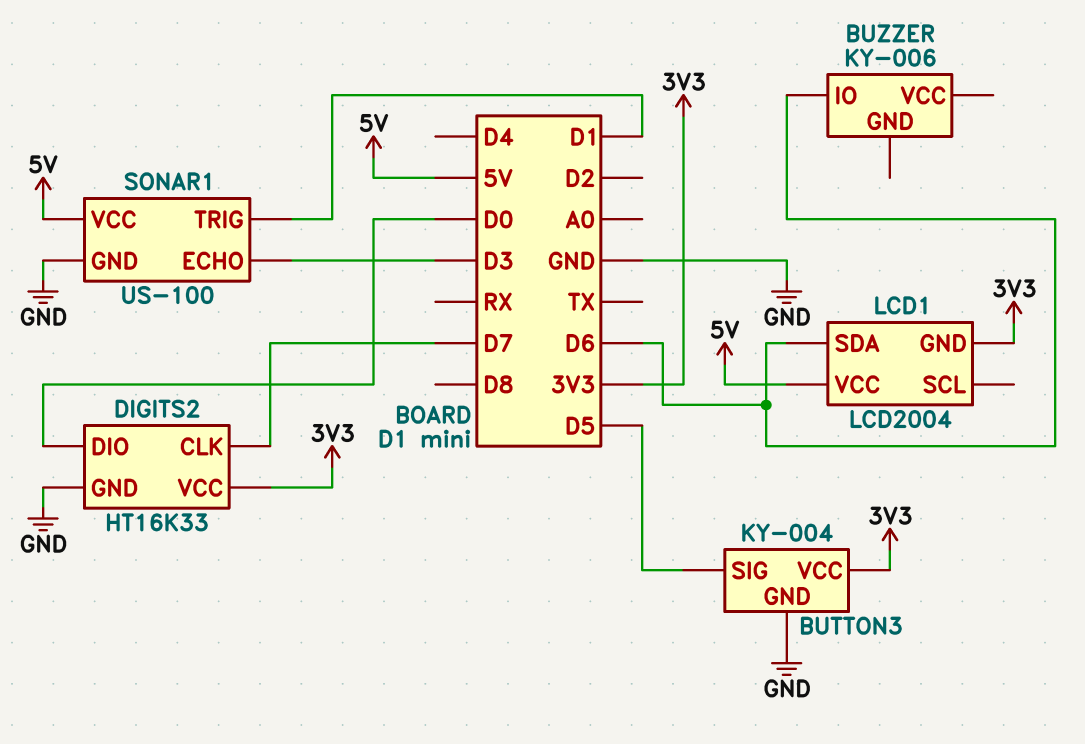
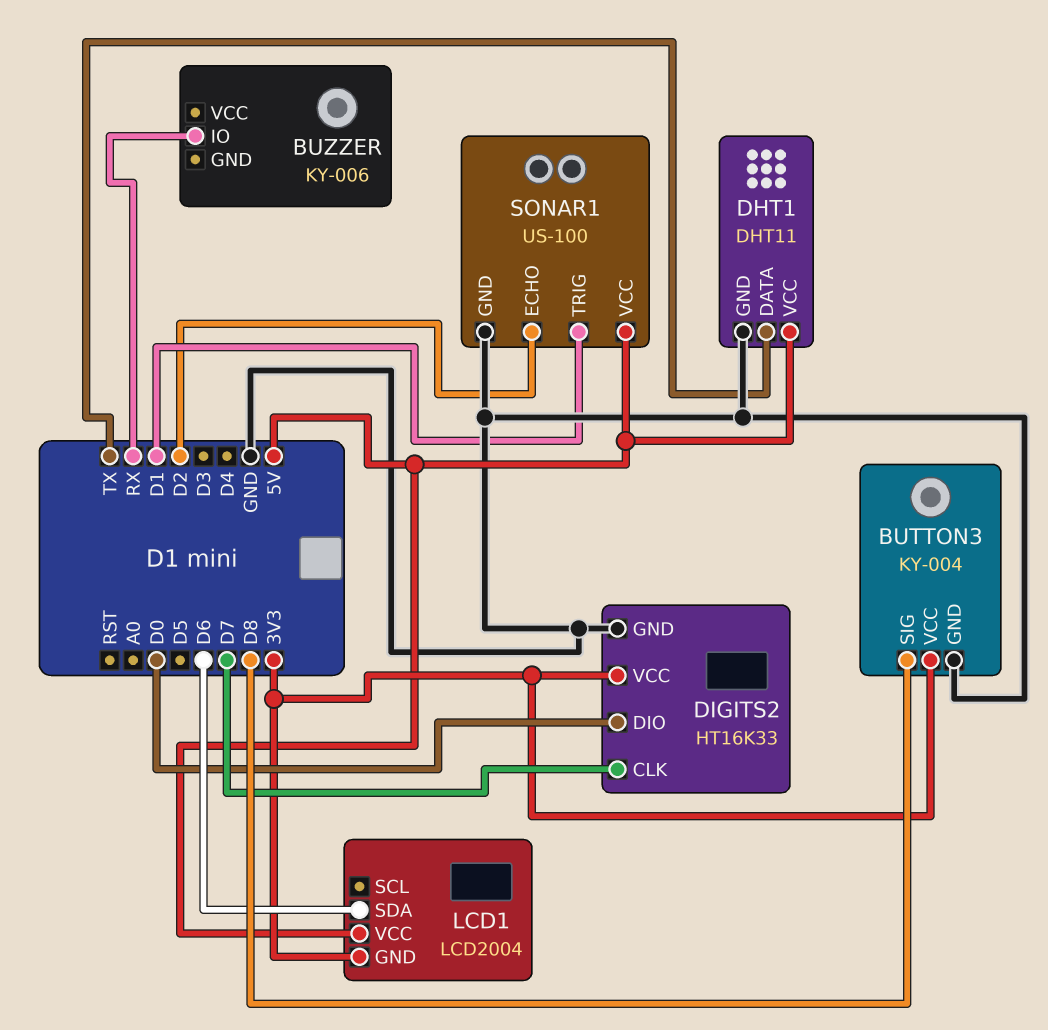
BUTTON3 pin SIG: D5 -> D8
BUZZER pin IO: D6 -> RX
DHT1: none -> DHT11
DHT1 pin DATA: none -> TX
DHT1 pin GND: none -> GND
DHT1 pin VCC: none -> 5V
SONAR1 pin ECHO: D3 -> D2

